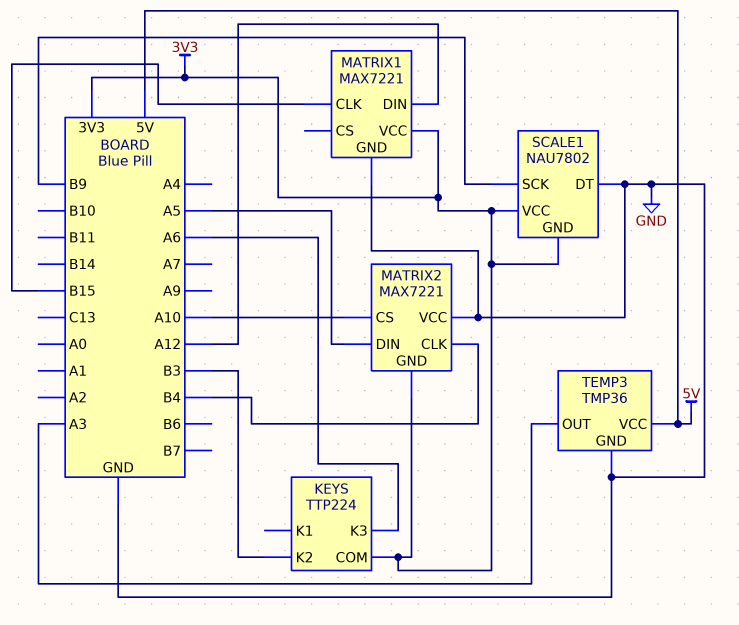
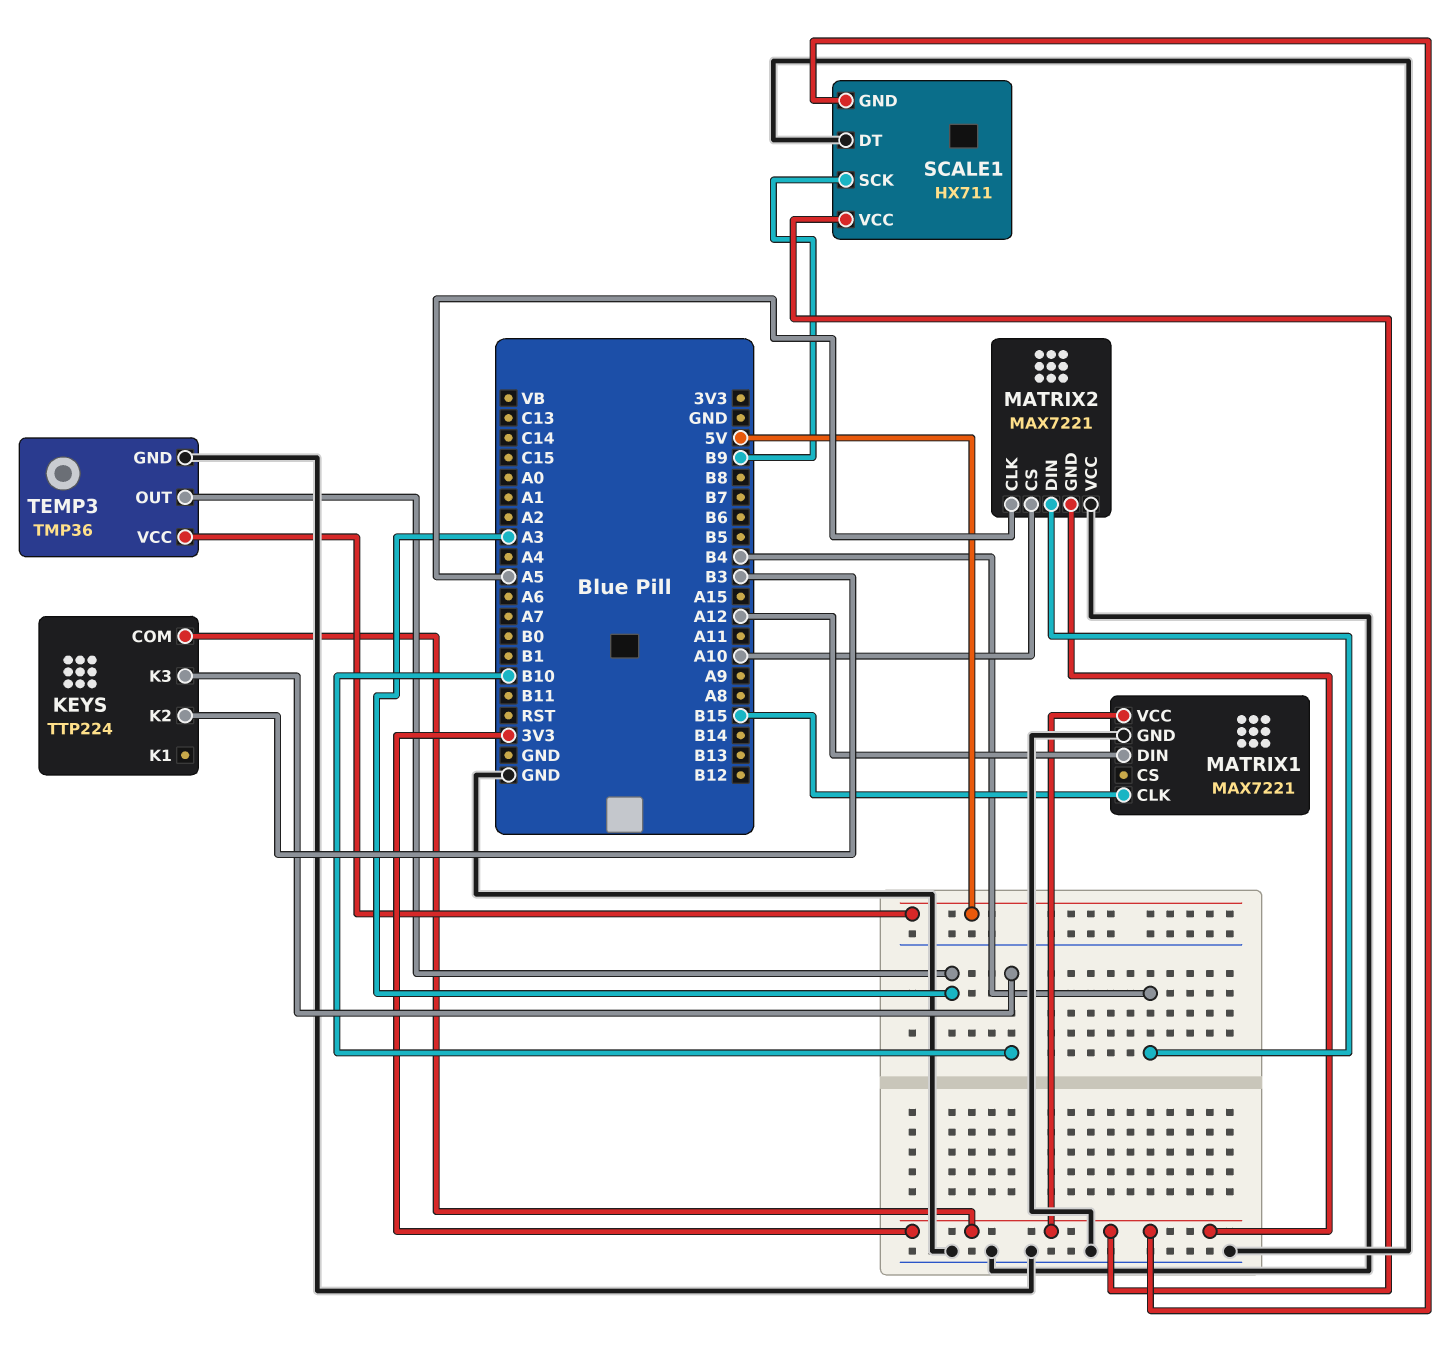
KEYS pin K3: A6 -> B10
MATRIX2 pin CLK: B4 -> A5
MATRIX2 pin DIN: A5 -> B4
SCALE1: NAU7802 -> HX711

